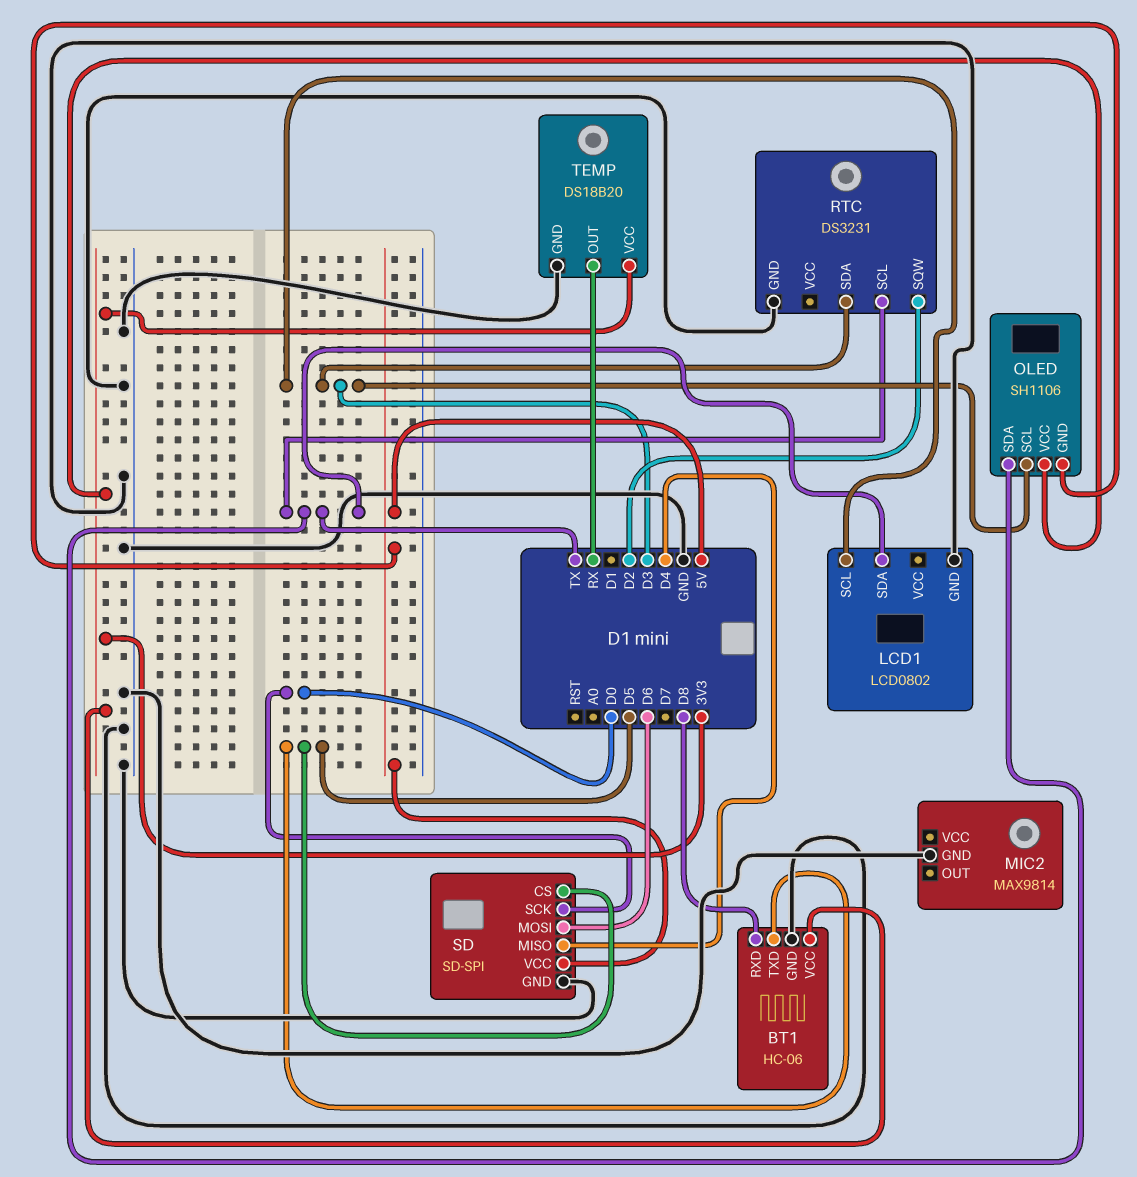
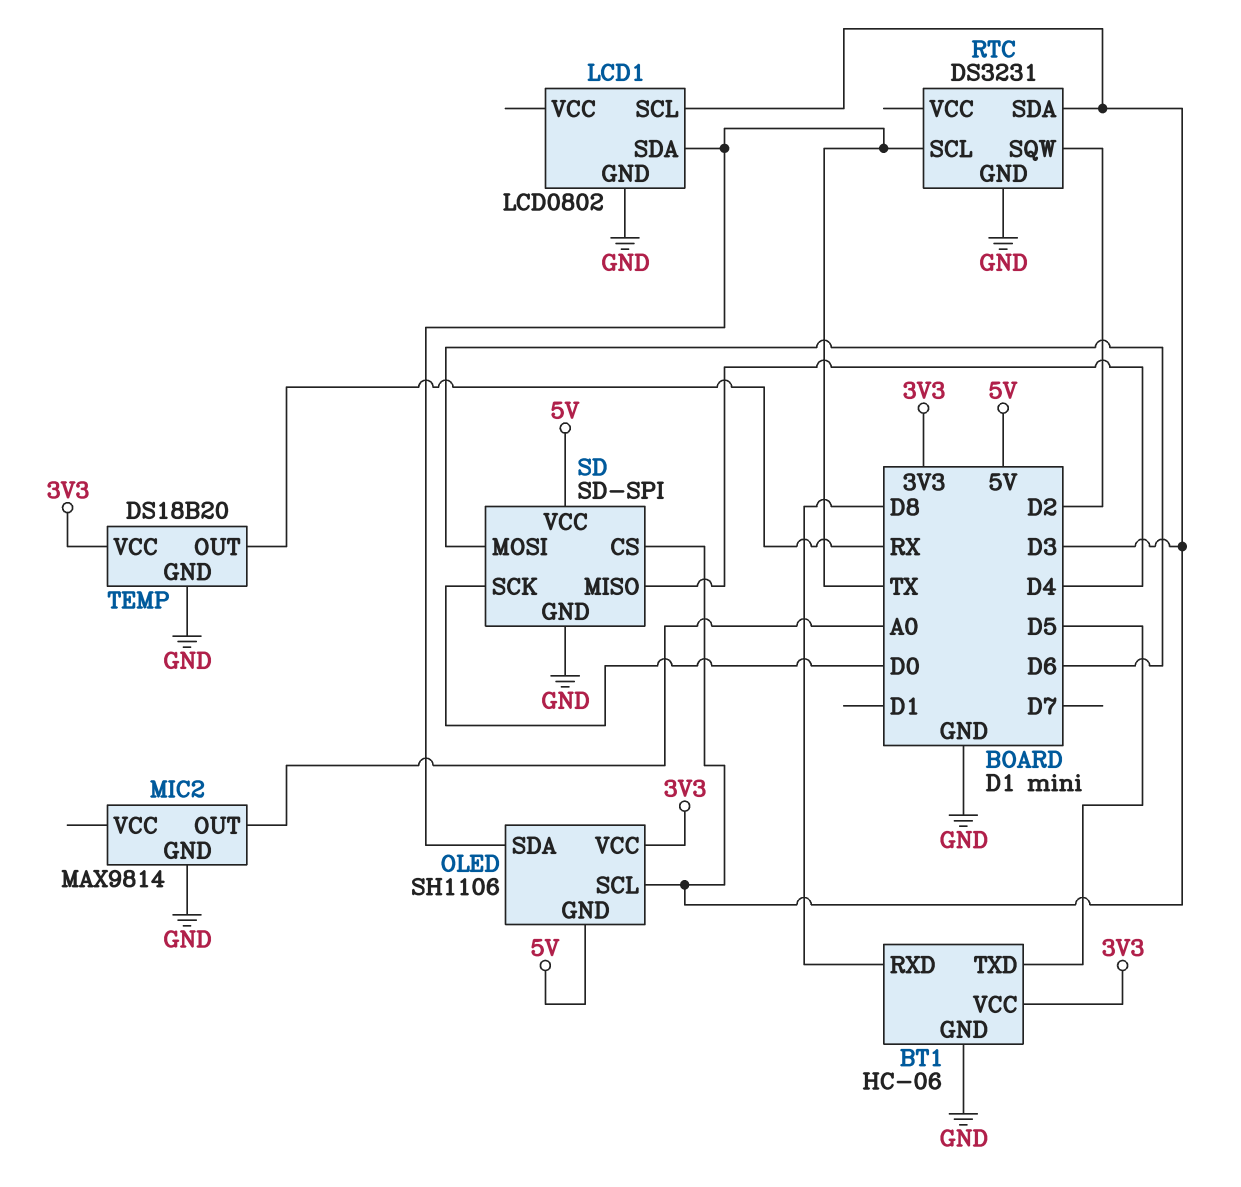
MIC2 pin OUT: none -> A0
SD pin CS: D5 -> D3

